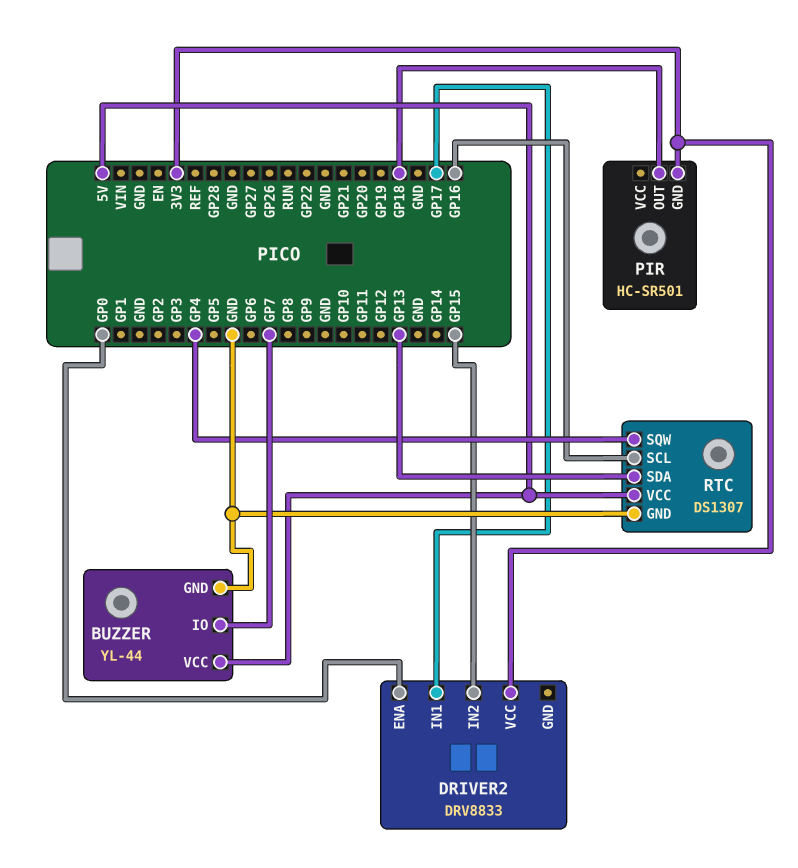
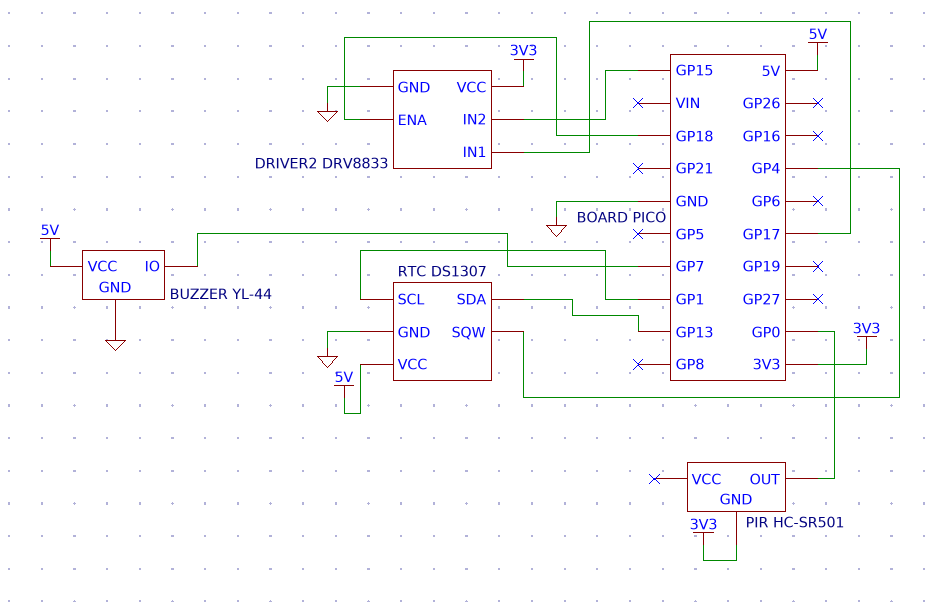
DRIVER2 pin ENA: GP0 -> GP18
DRIVER2 pin GND: none -> GND
PIR pin OUT: GP18 -> GP0
RTC pin SCL: GP16 -> GP1

